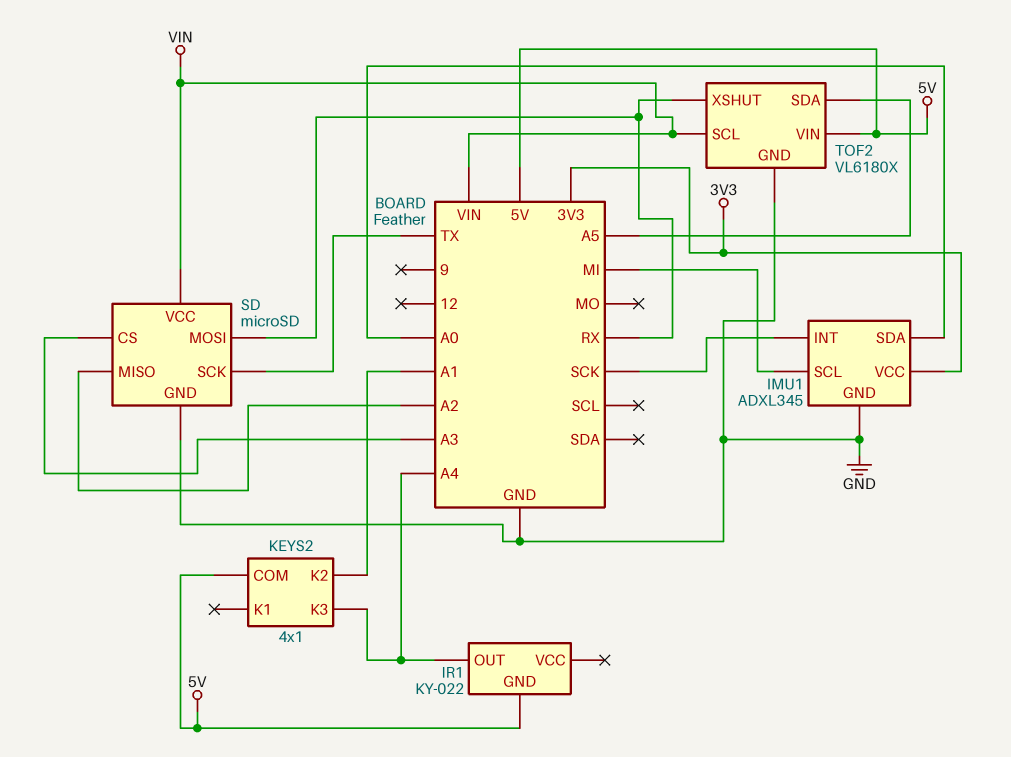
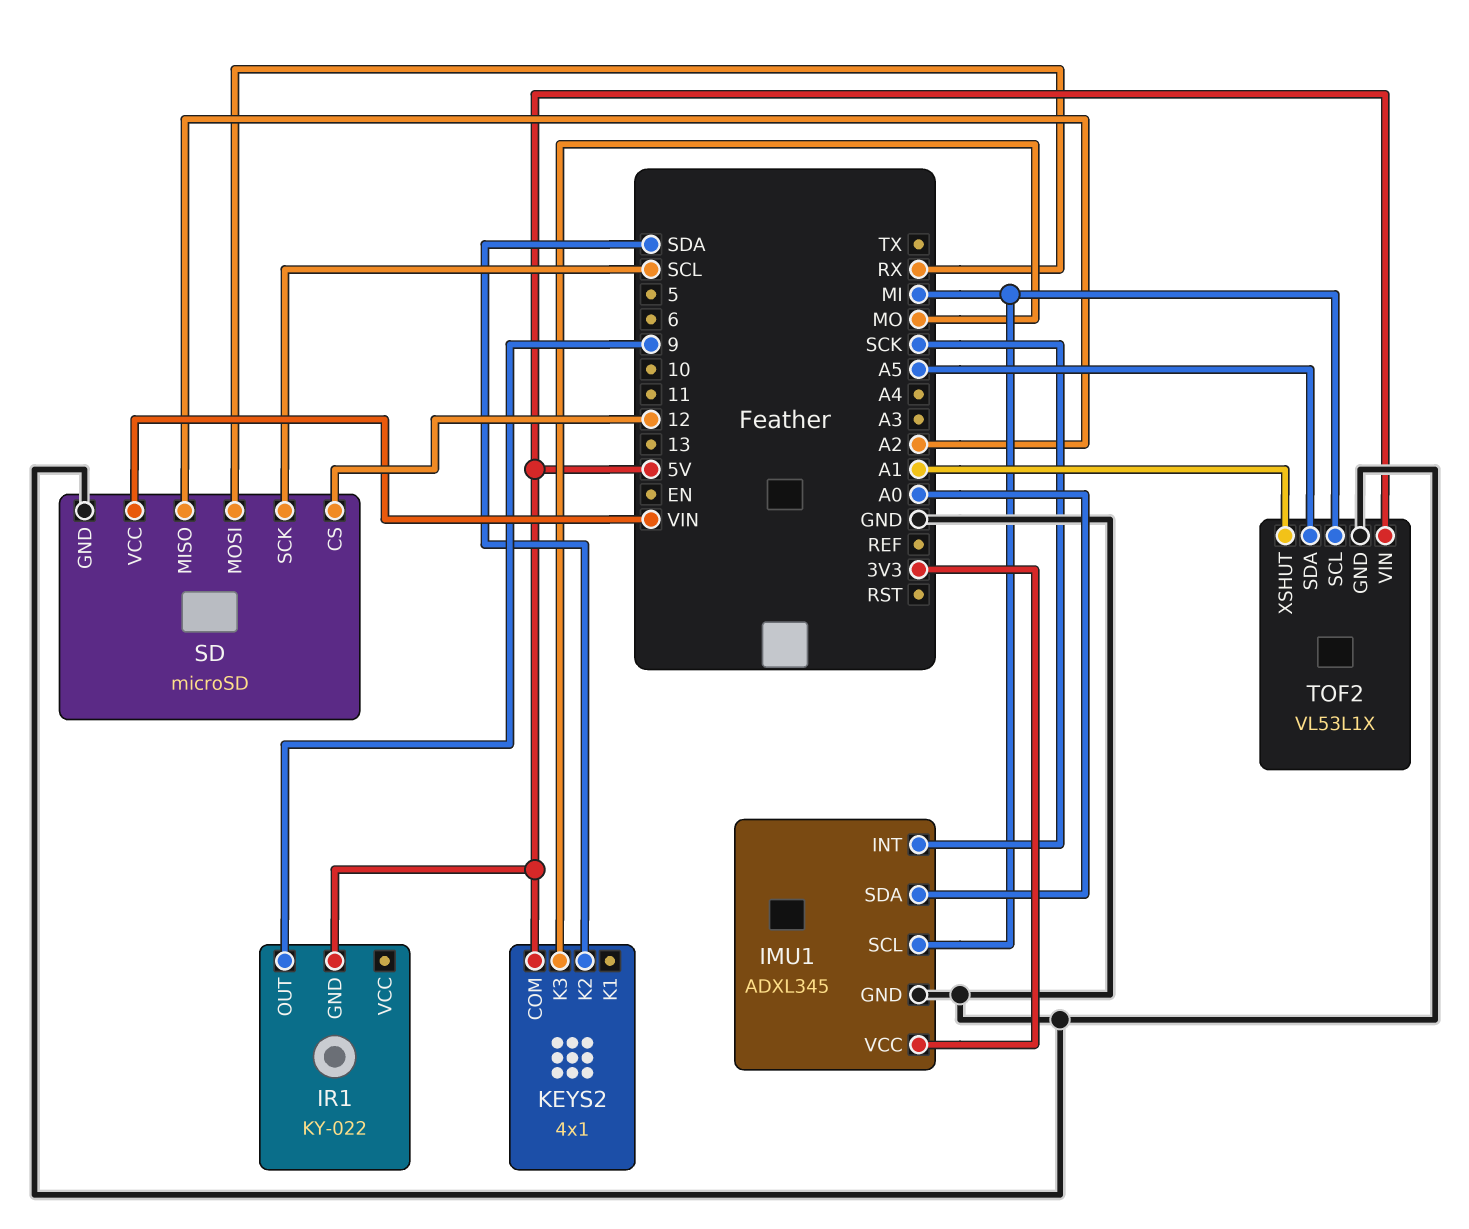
IR1 pin OUT: A4 -> 9
KEYS2 pin K2: A1 -> SDA
KEYS2 pin K3: A4 -> MO
SD pin CS: A3 -> 12
SD pin SCK: TX -> SCL
TOF2: VL6180X -> VL53L1X
TOF2 pin SCL: VIN -> MI
TOF2 pin XSHUT: RX -> A1

